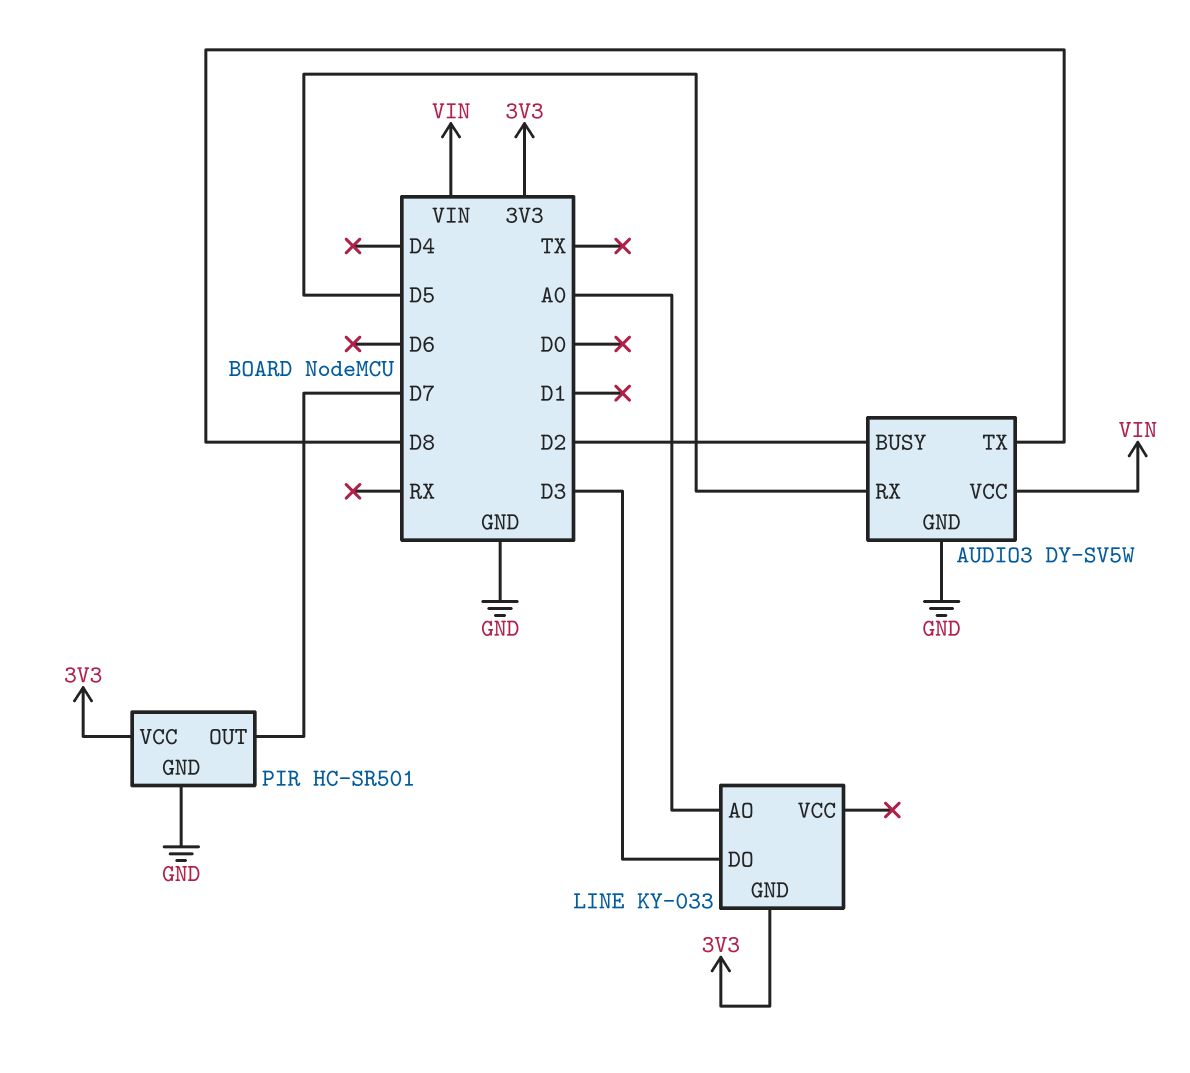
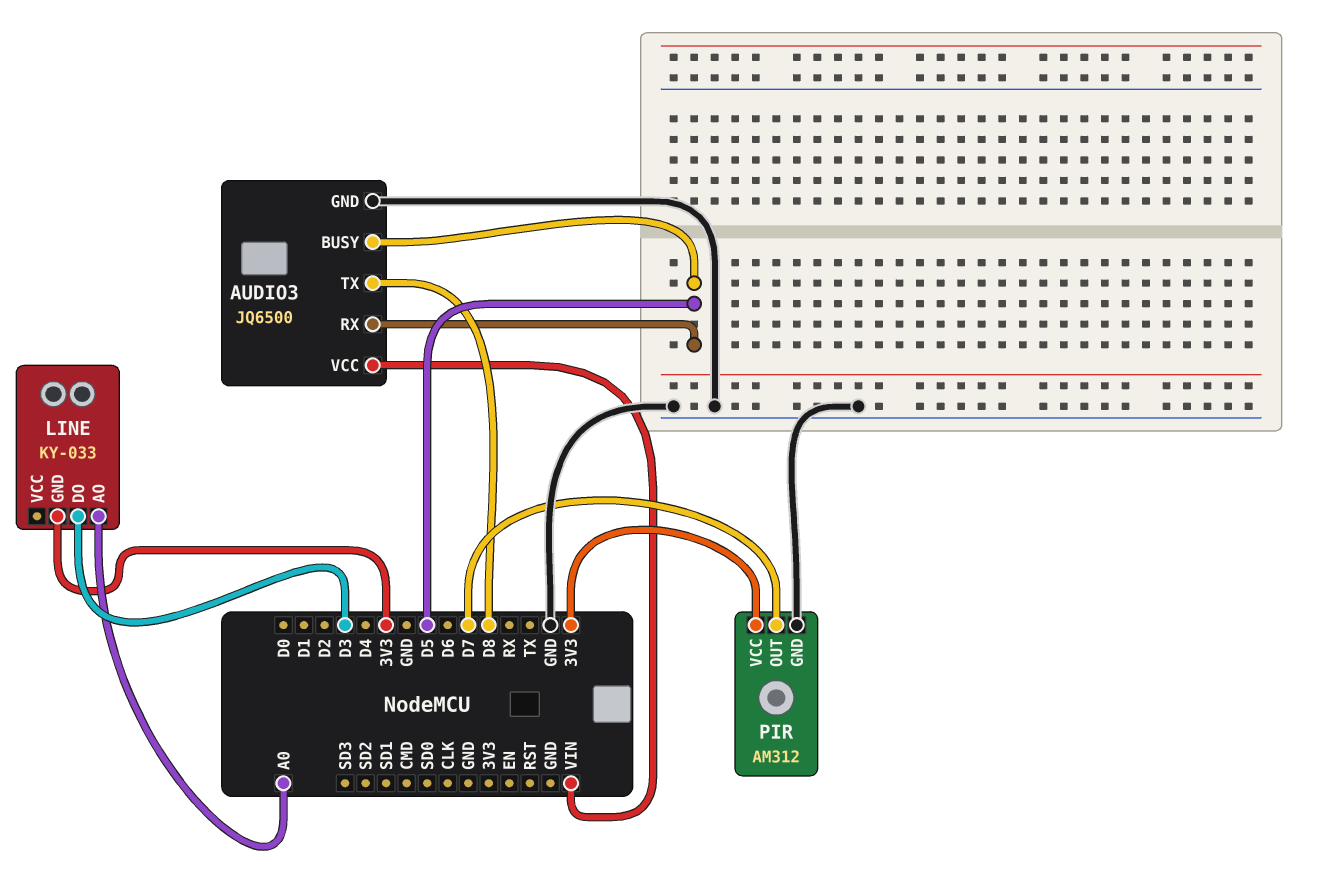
AUDIO3: DY-SV5W -> JQ6500
AUDIO3 pin BUSY: D2 -> D5
PIR: HC-SR501 -> AM312

